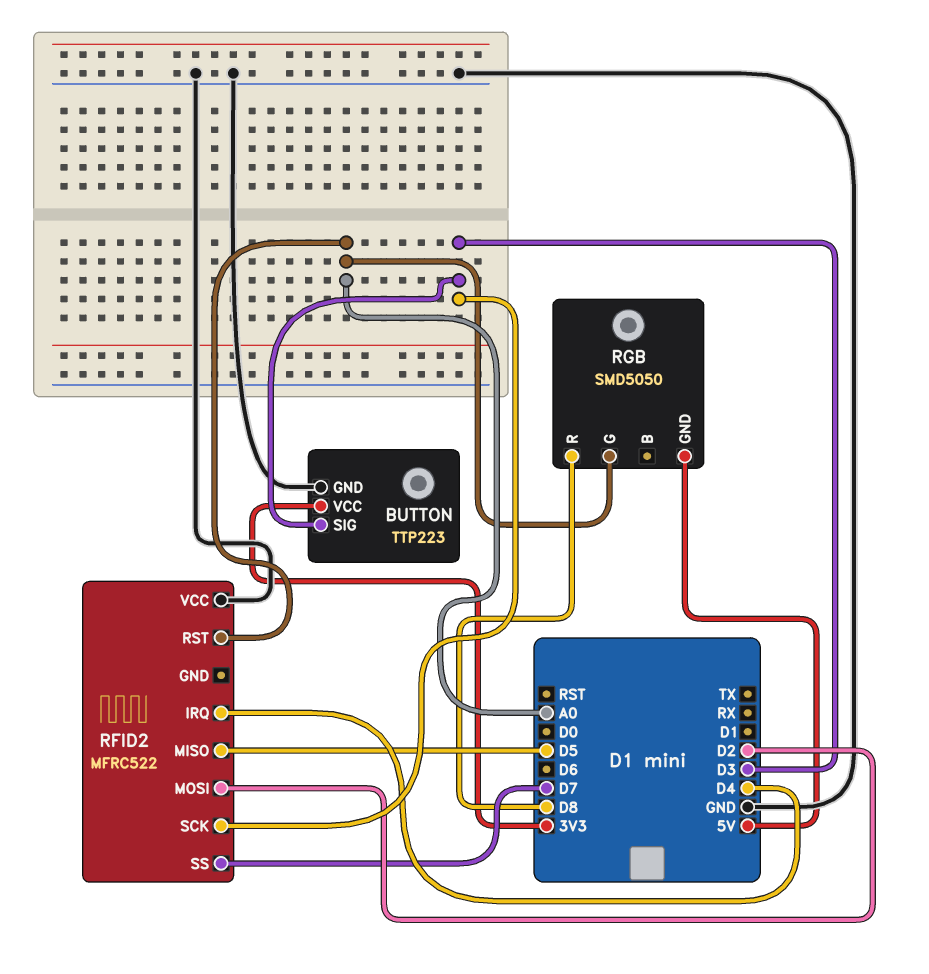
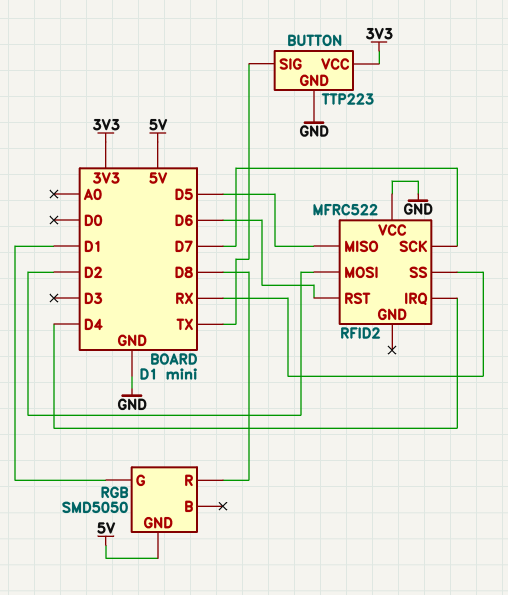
BUTTON pin SIG: D3 -> TX
RFID2 pin RST: A0 -> D6
RFID2 pin SCK: D3 -> D7
RFID2 pin SS: D7 -> RX
RGB pin G: A0 -> D1

